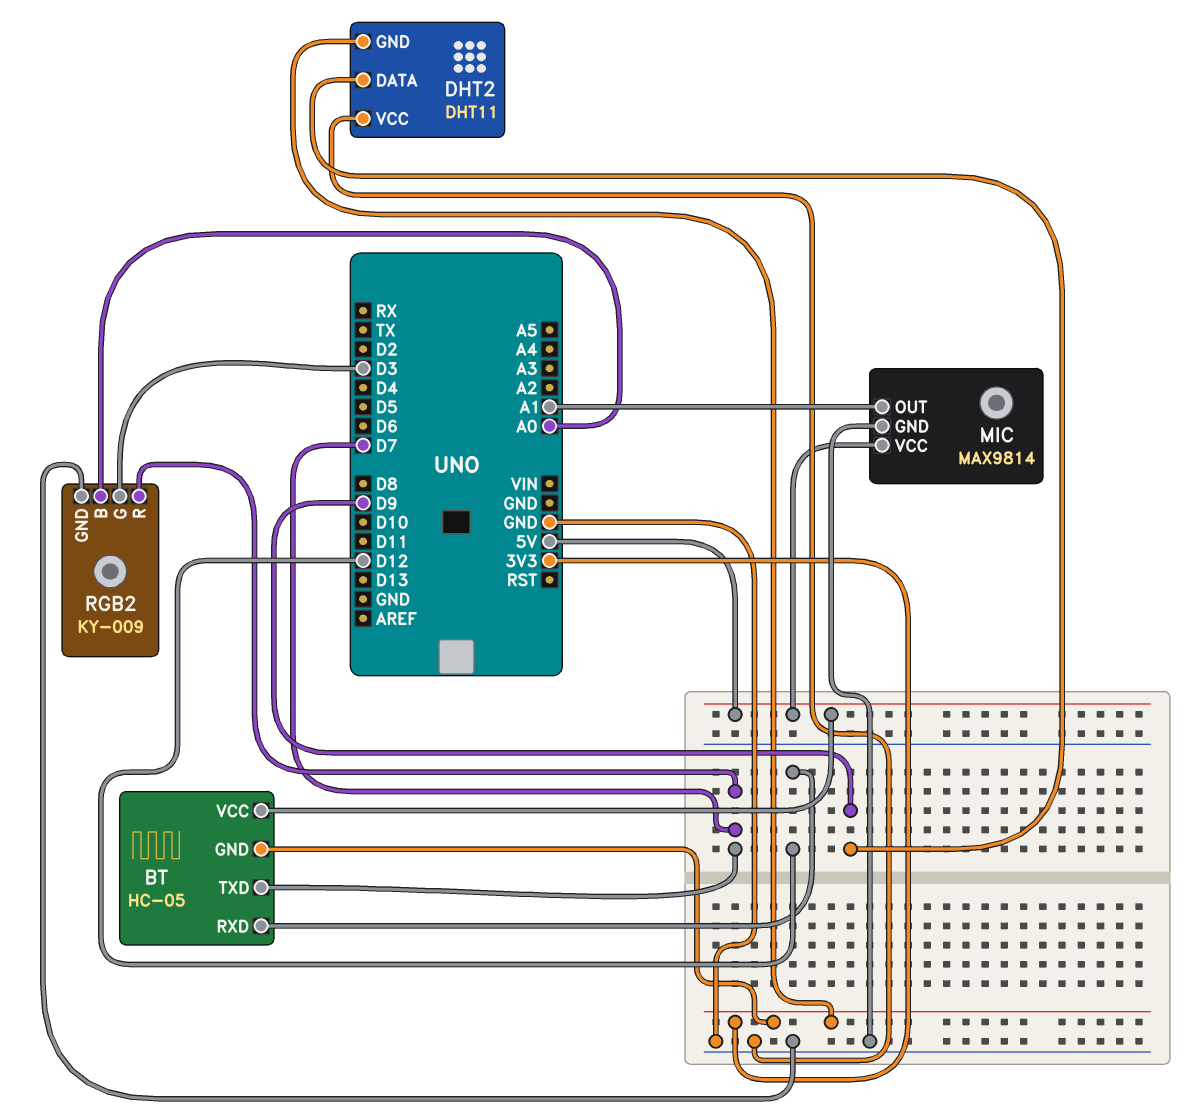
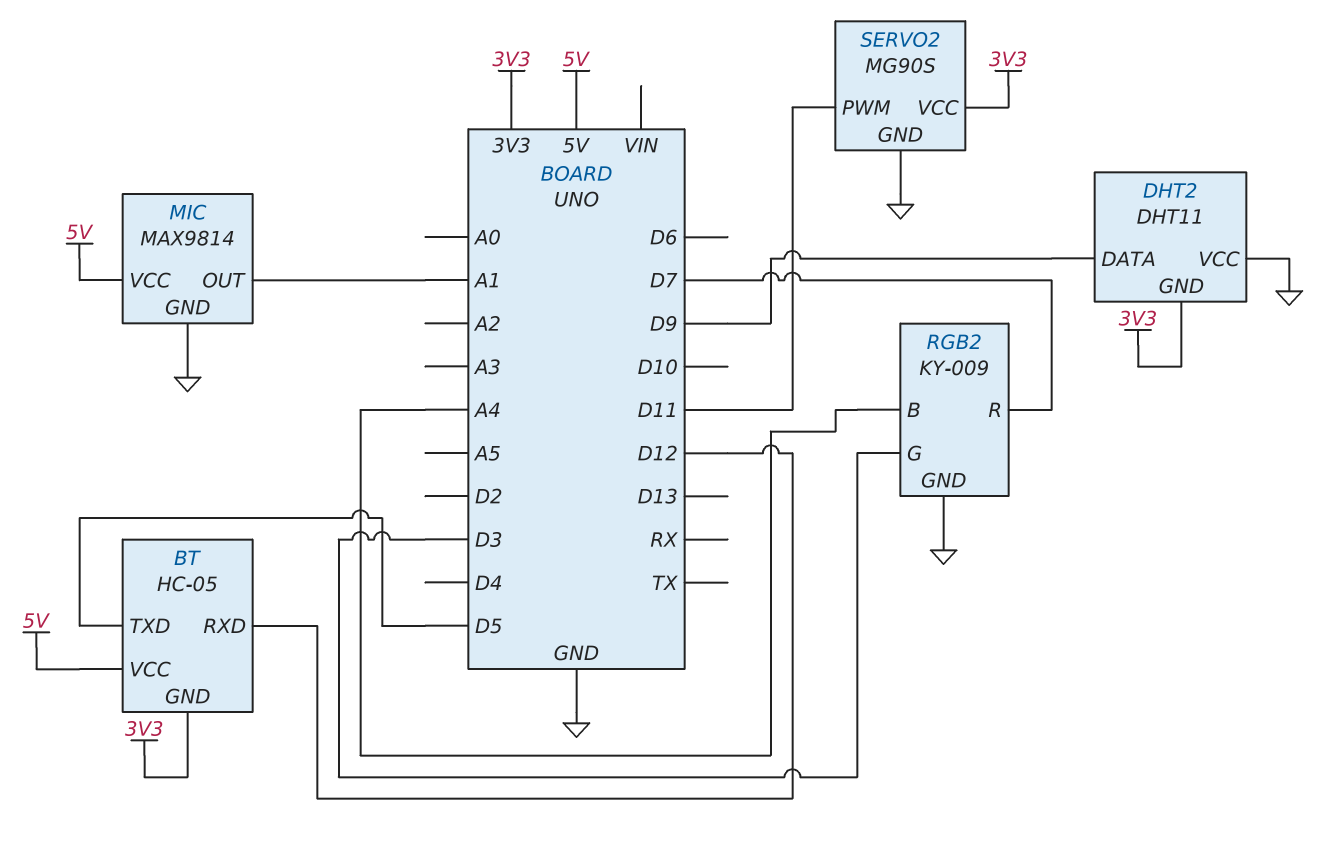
BT pin TXD: D7 -> D5
RGB2 pin B: A0 -> A4
SERVO2: none -> MG90S
SERVO2 pin GND: none -> GND
SERVO2 pin PWM: none -> D11
SERVO2 pin VCC: none -> 3V3

